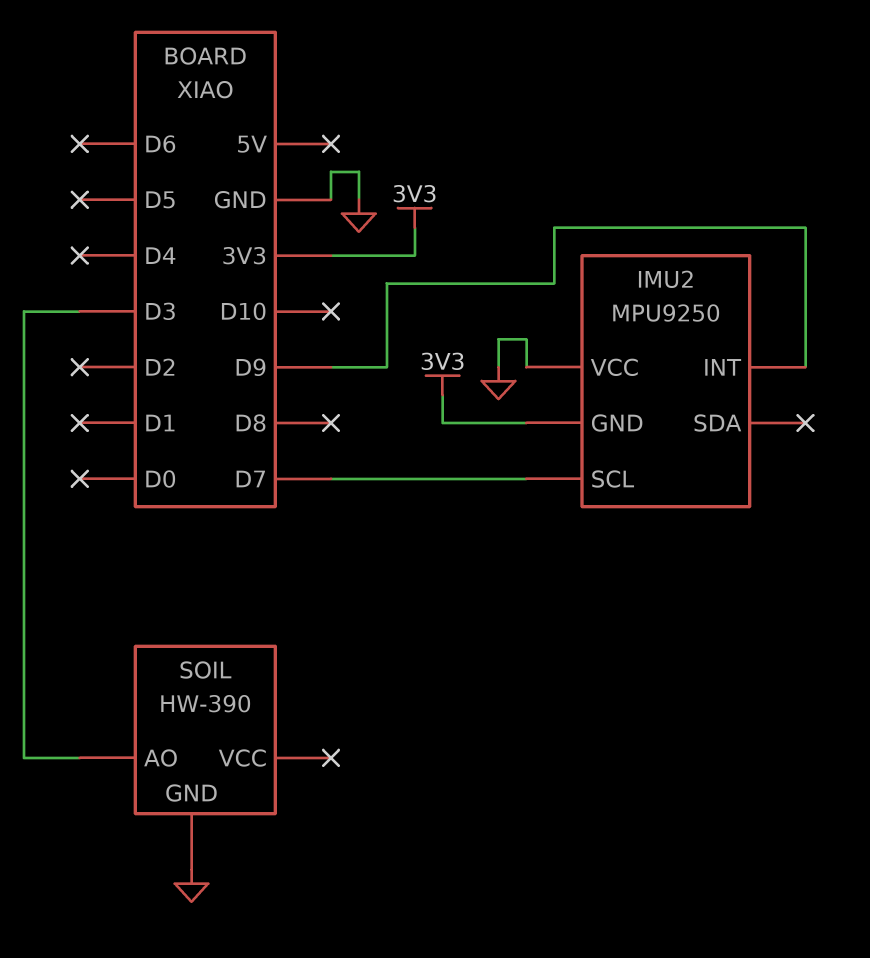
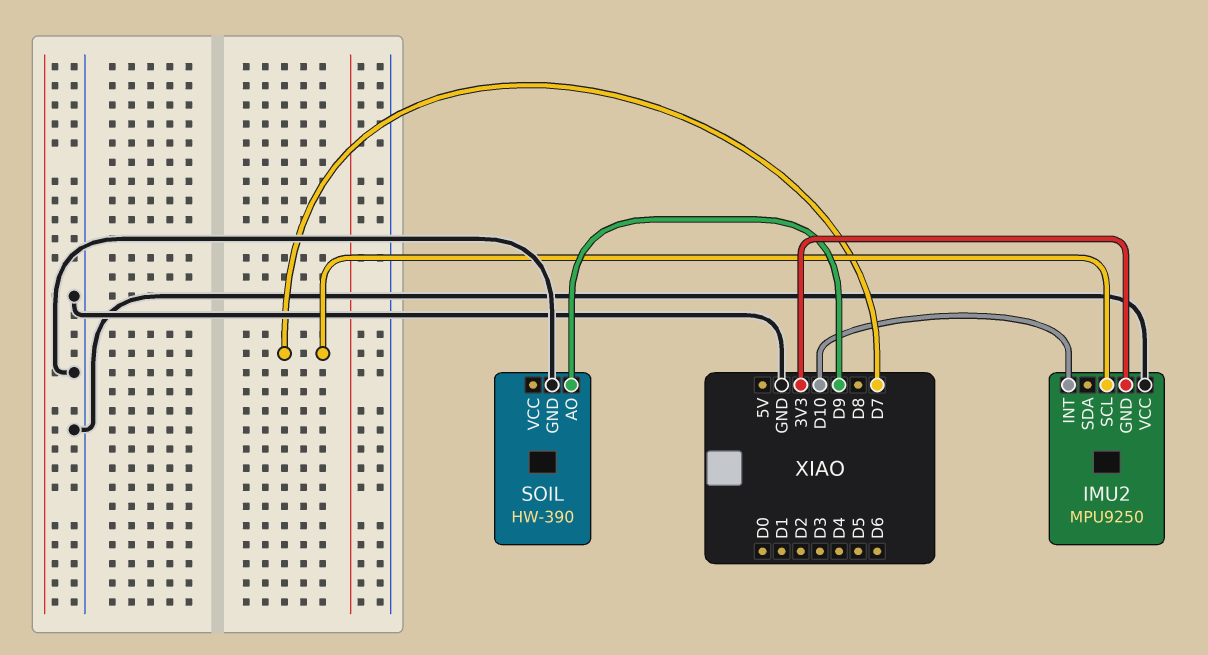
IMU2 pin INT: D9 -> D10
SOIL pin AO: D3 -> D9

